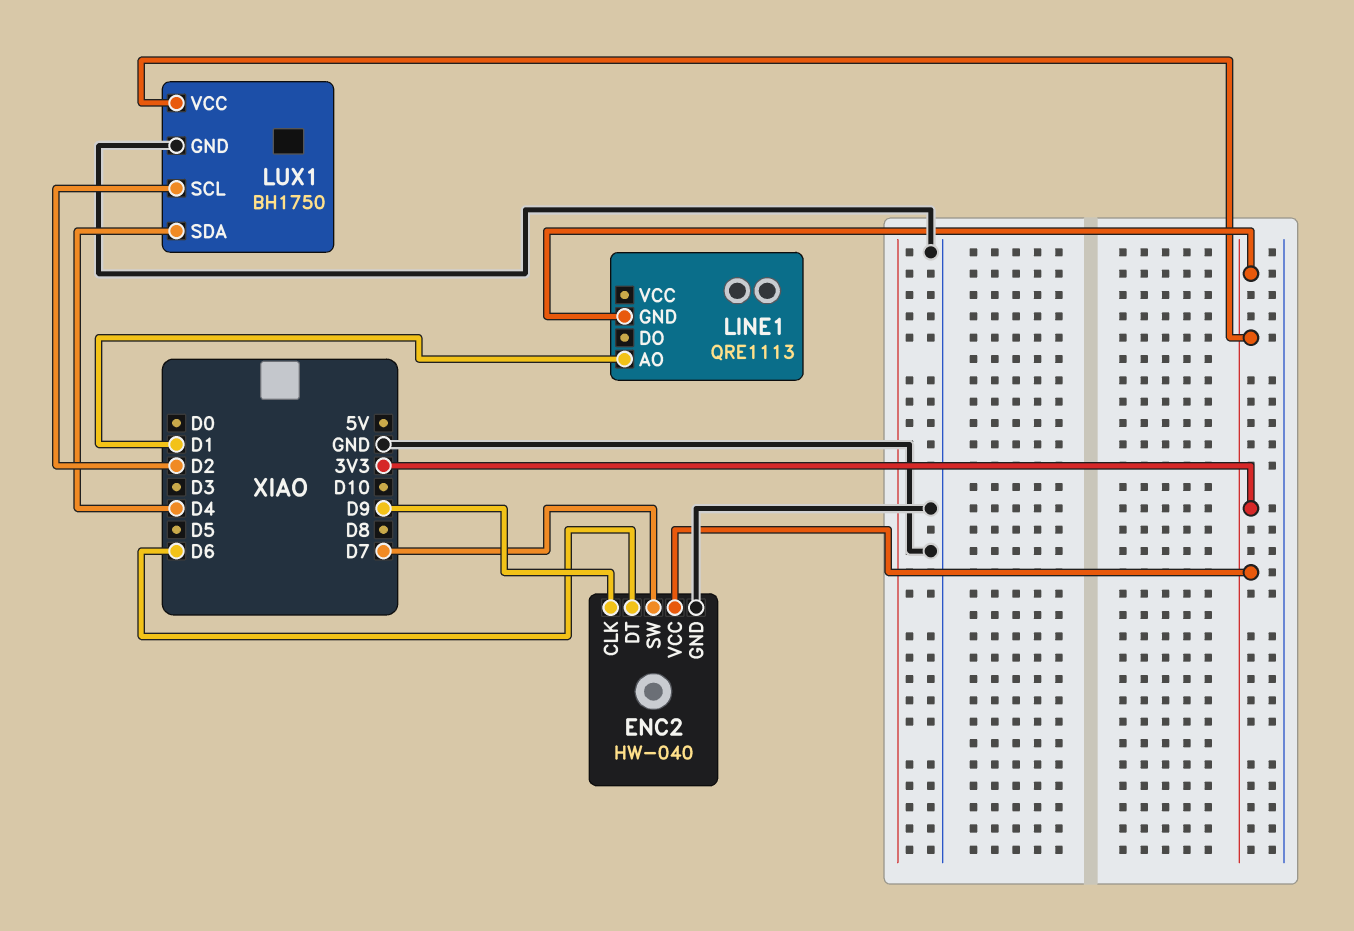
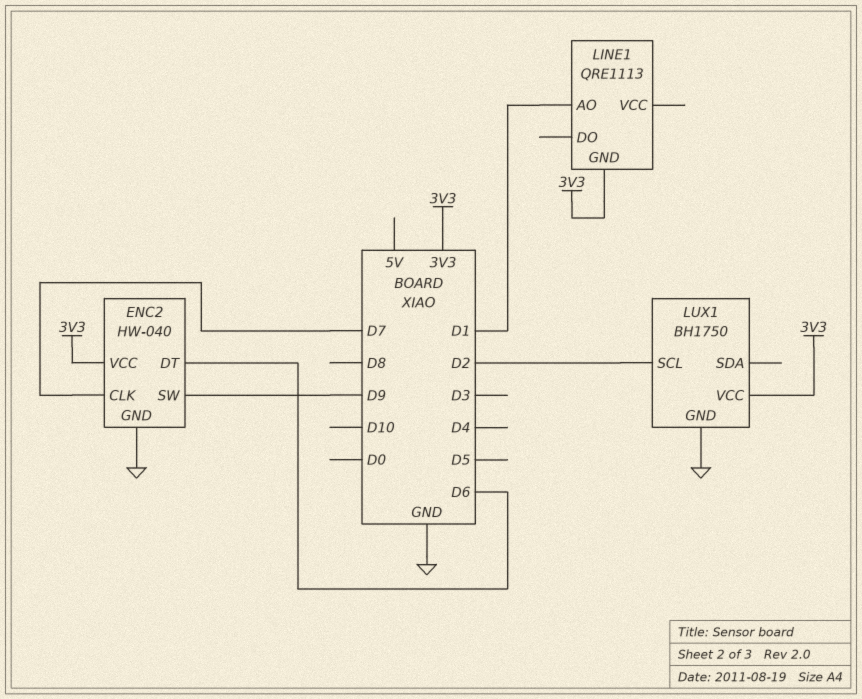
ENC2 pin CLK: D9 -> D7
ENC2 pin SW: D7 -> D9
LUX1 pin SDA: D4 -> none

